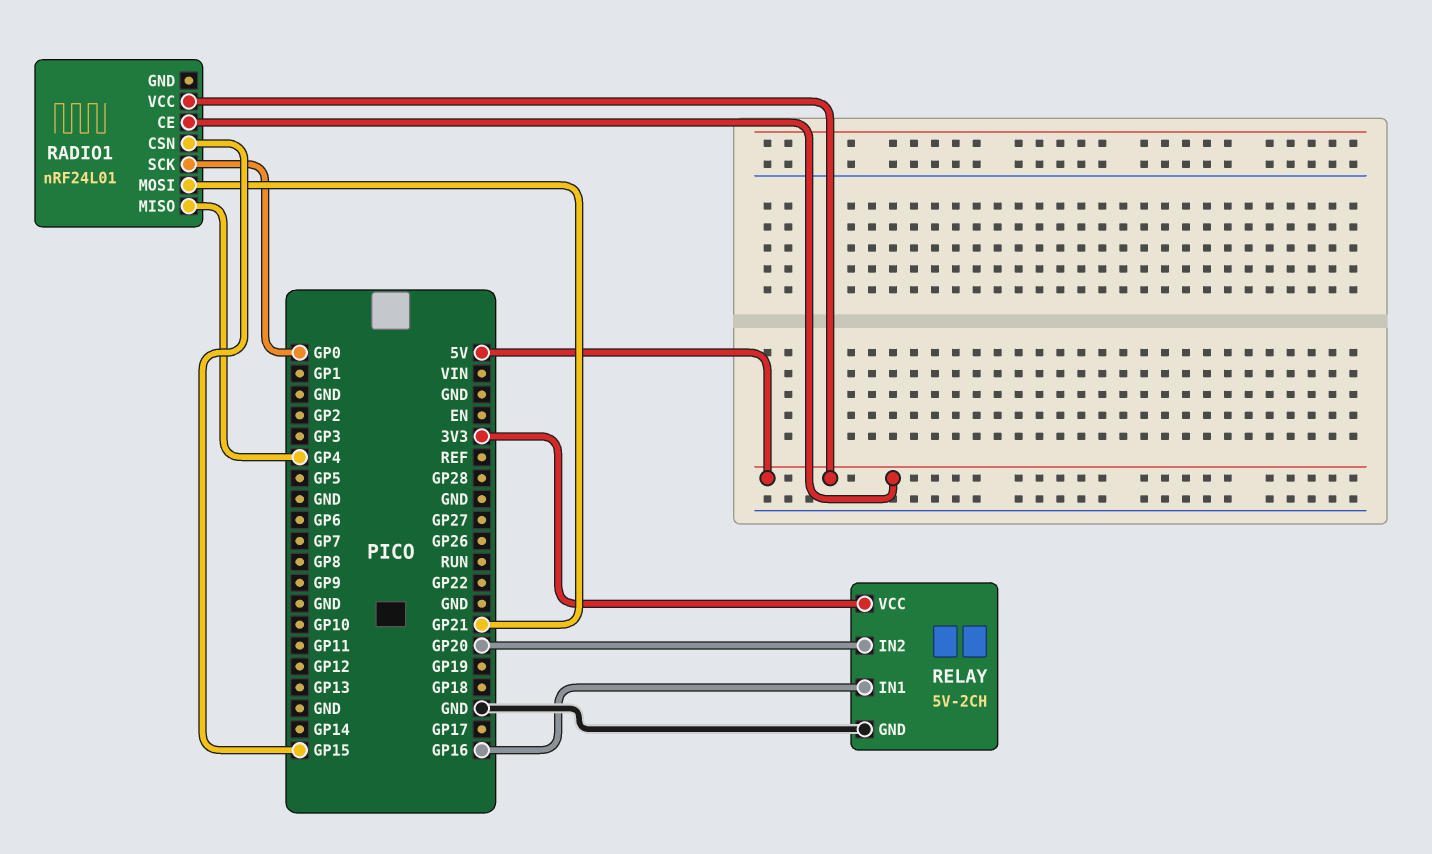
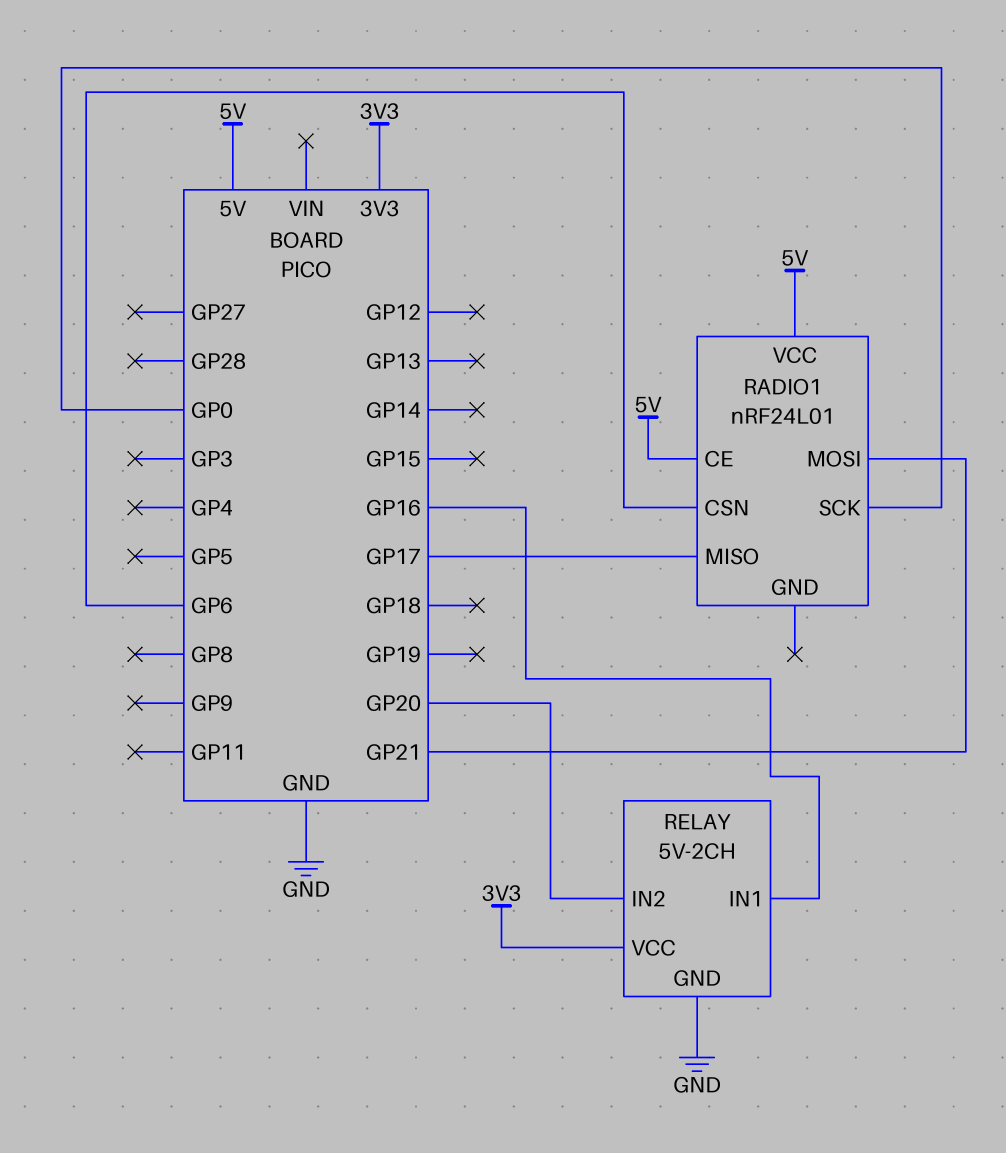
RADIO1 pin CSN: GP15 -> GP6
RADIO1 pin MISO: GP4 -> GP17

